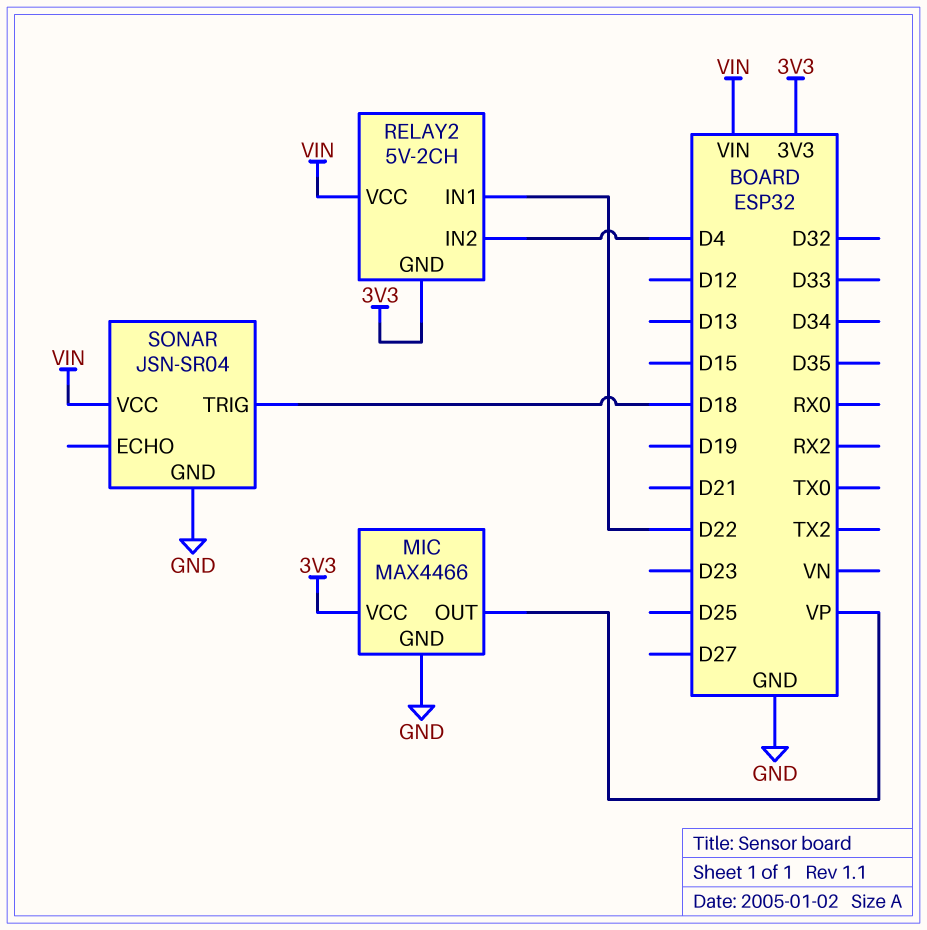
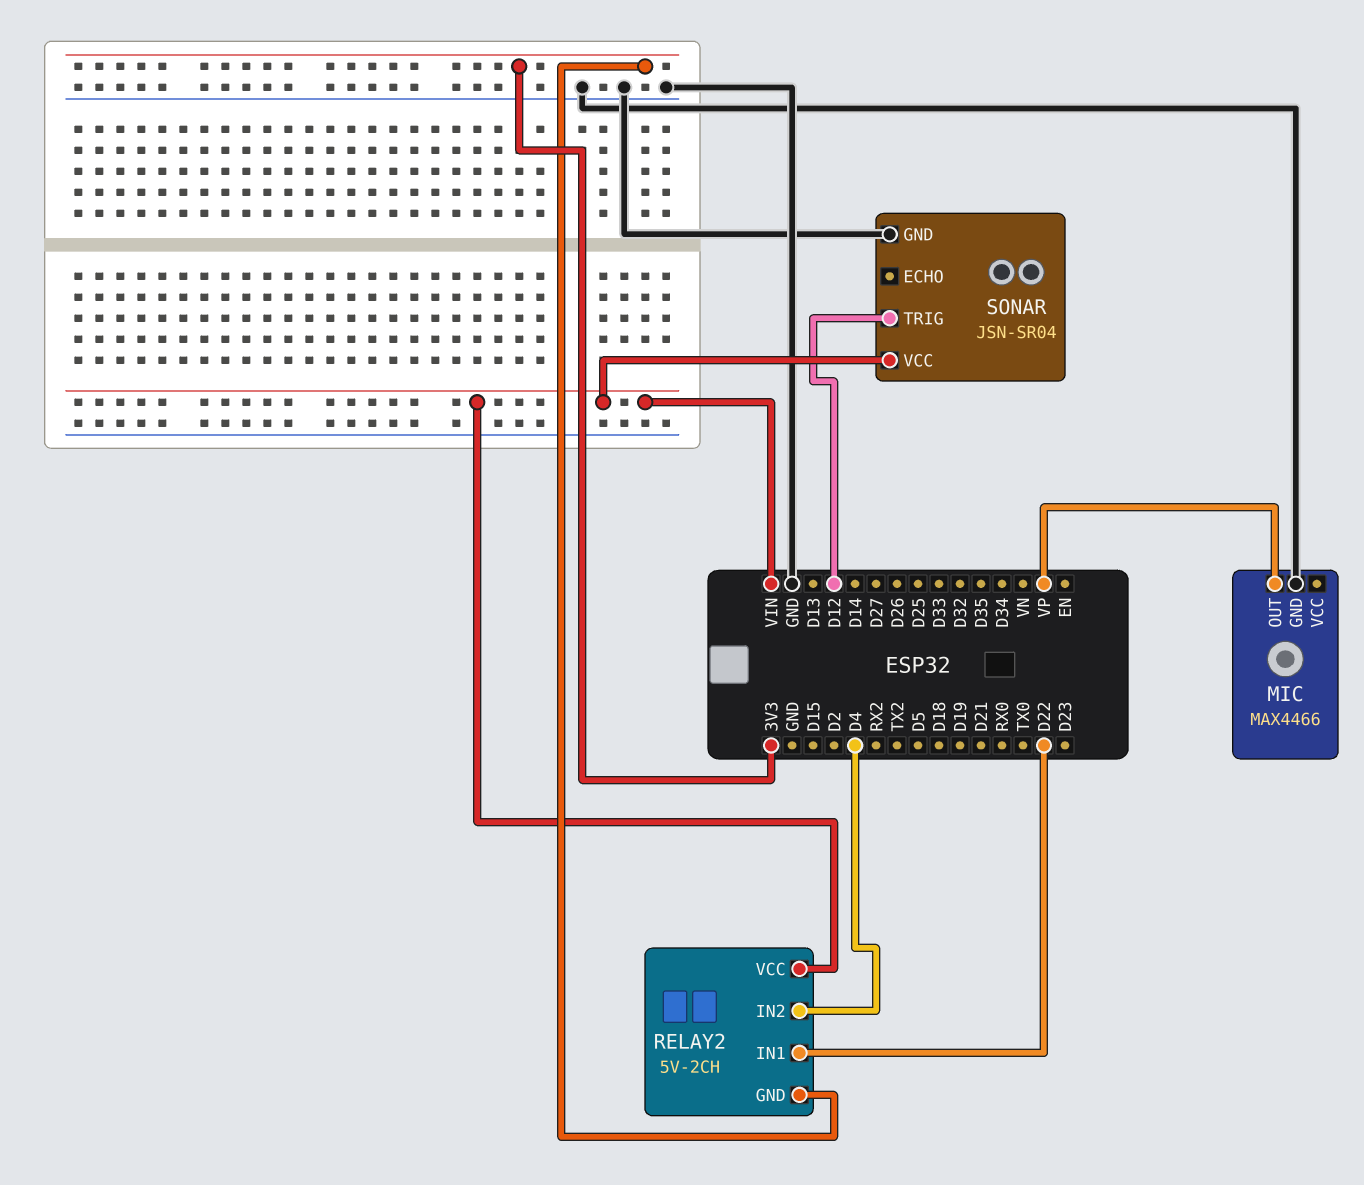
MIC pin VCC: 3V3 -> none
SONAR pin TRIG: D18 -> D12

